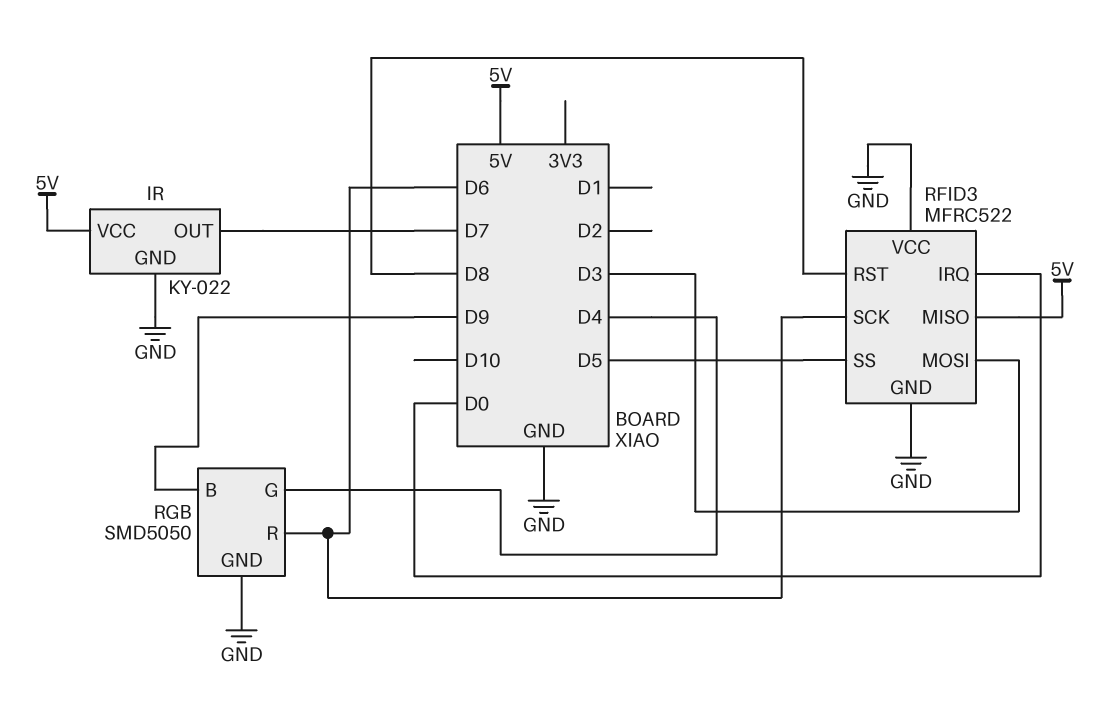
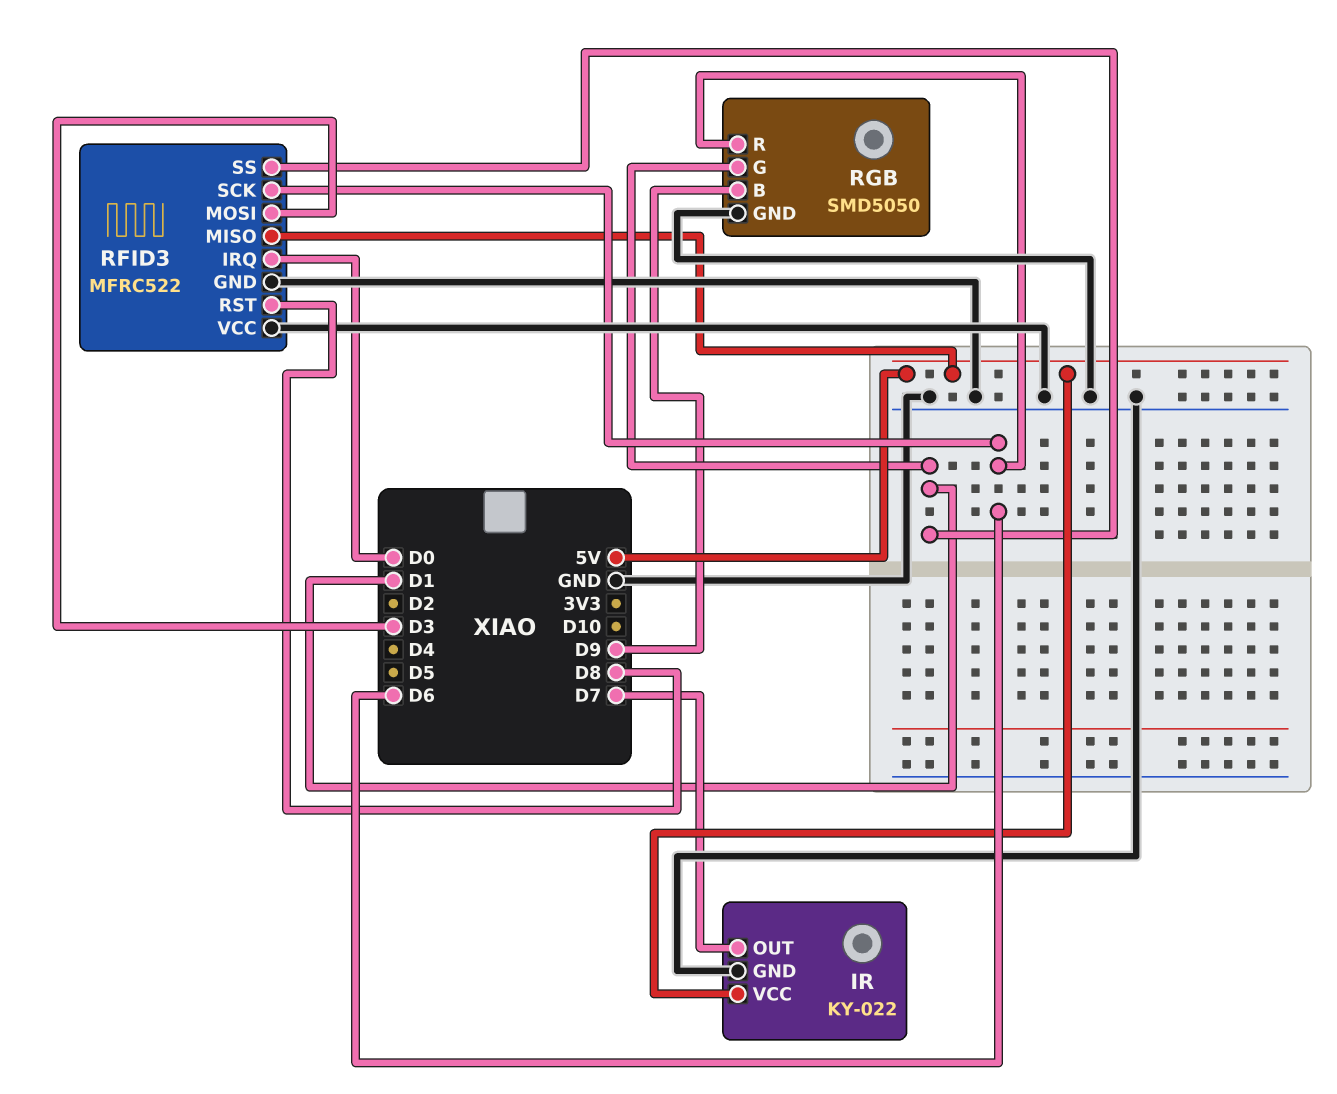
RFID3 pin SS: D5 -> D1
RGB pin G: D4 -> D1

